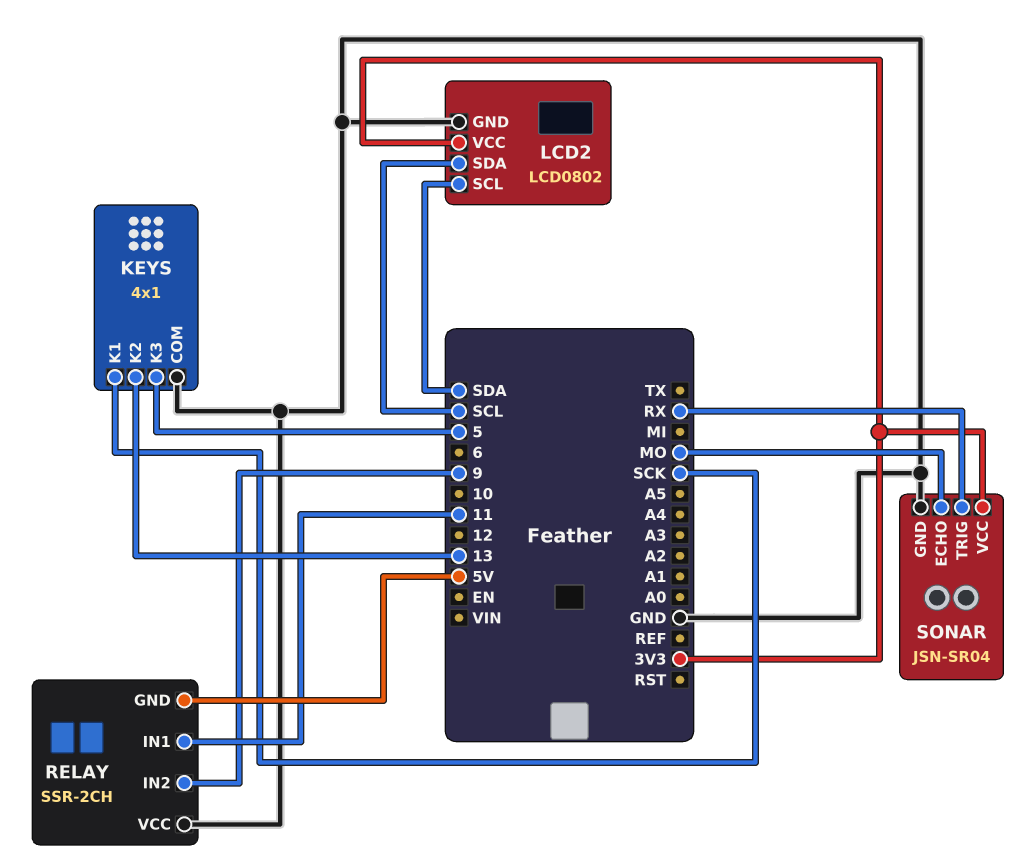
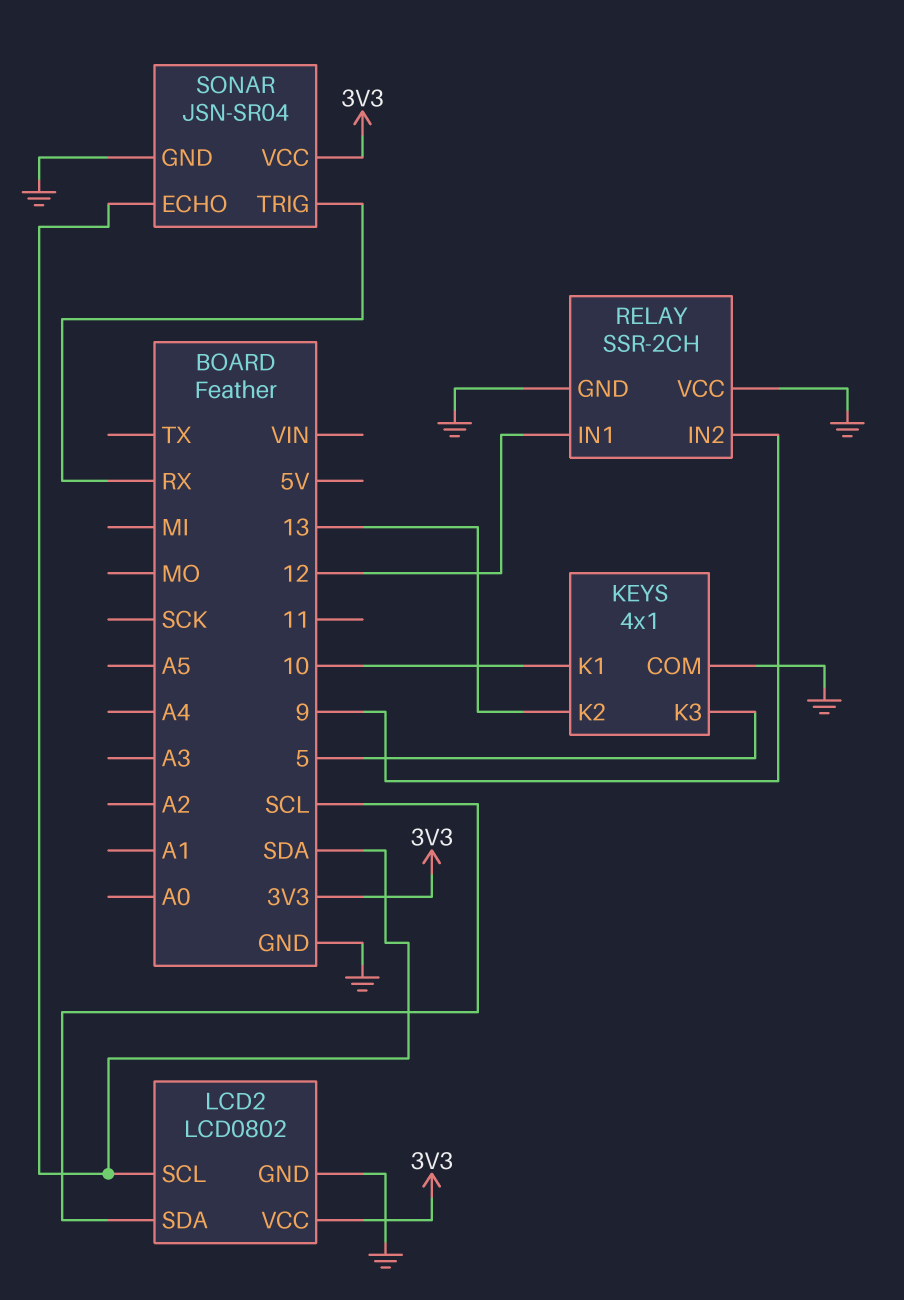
KEYS pin K1: SCK -> 10
RELAY pin GND: 5V -> GND
RELAY pin IN1: 11 -> 12
SONAR pin ECHO: MO -> SDA

